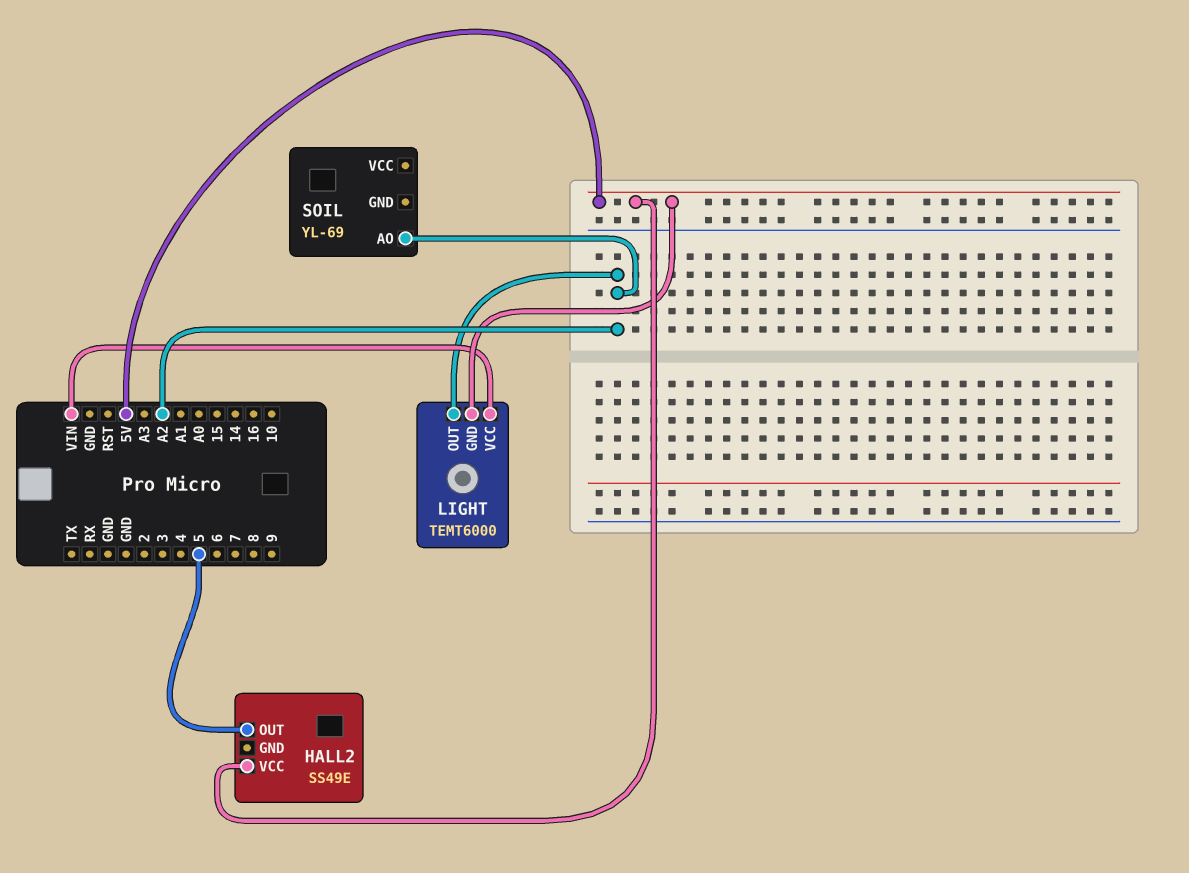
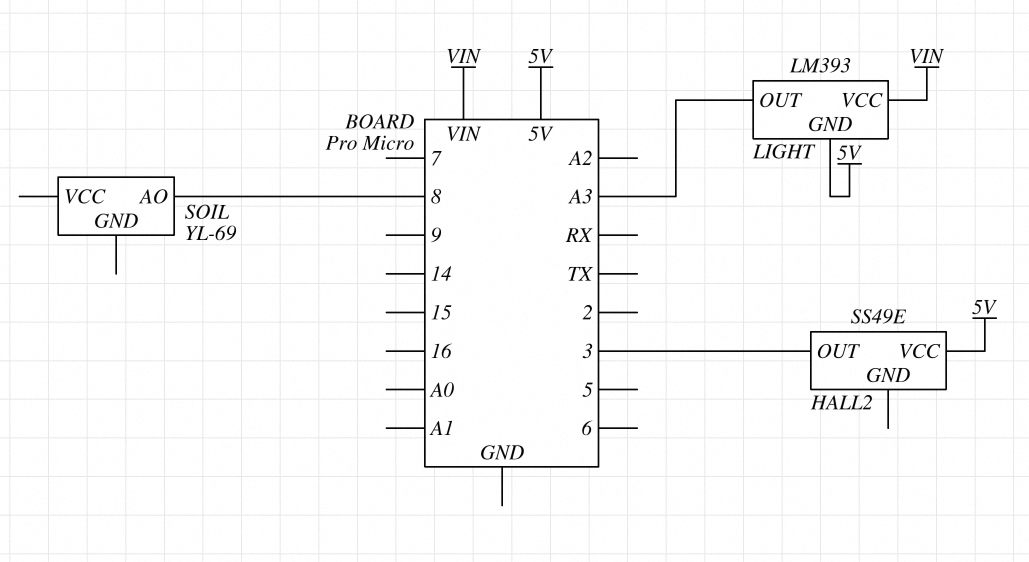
HALL2 pin OUT: 5 -> 3
LIGHT: TEMT6000 -> LM393
LIGHT pin OUT: A2 -> A3
SOIL pin AO: A2 -> 8

